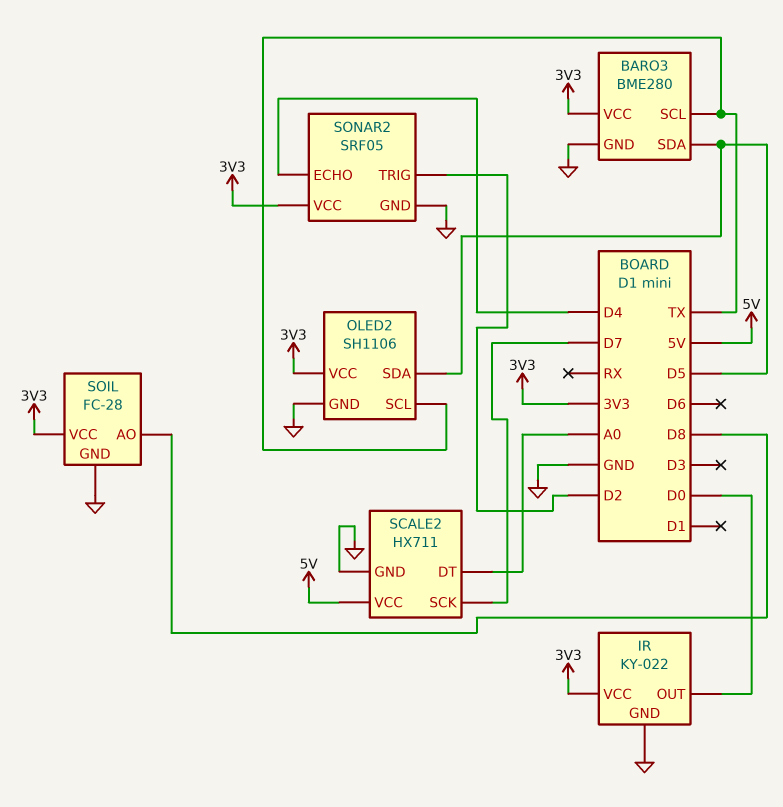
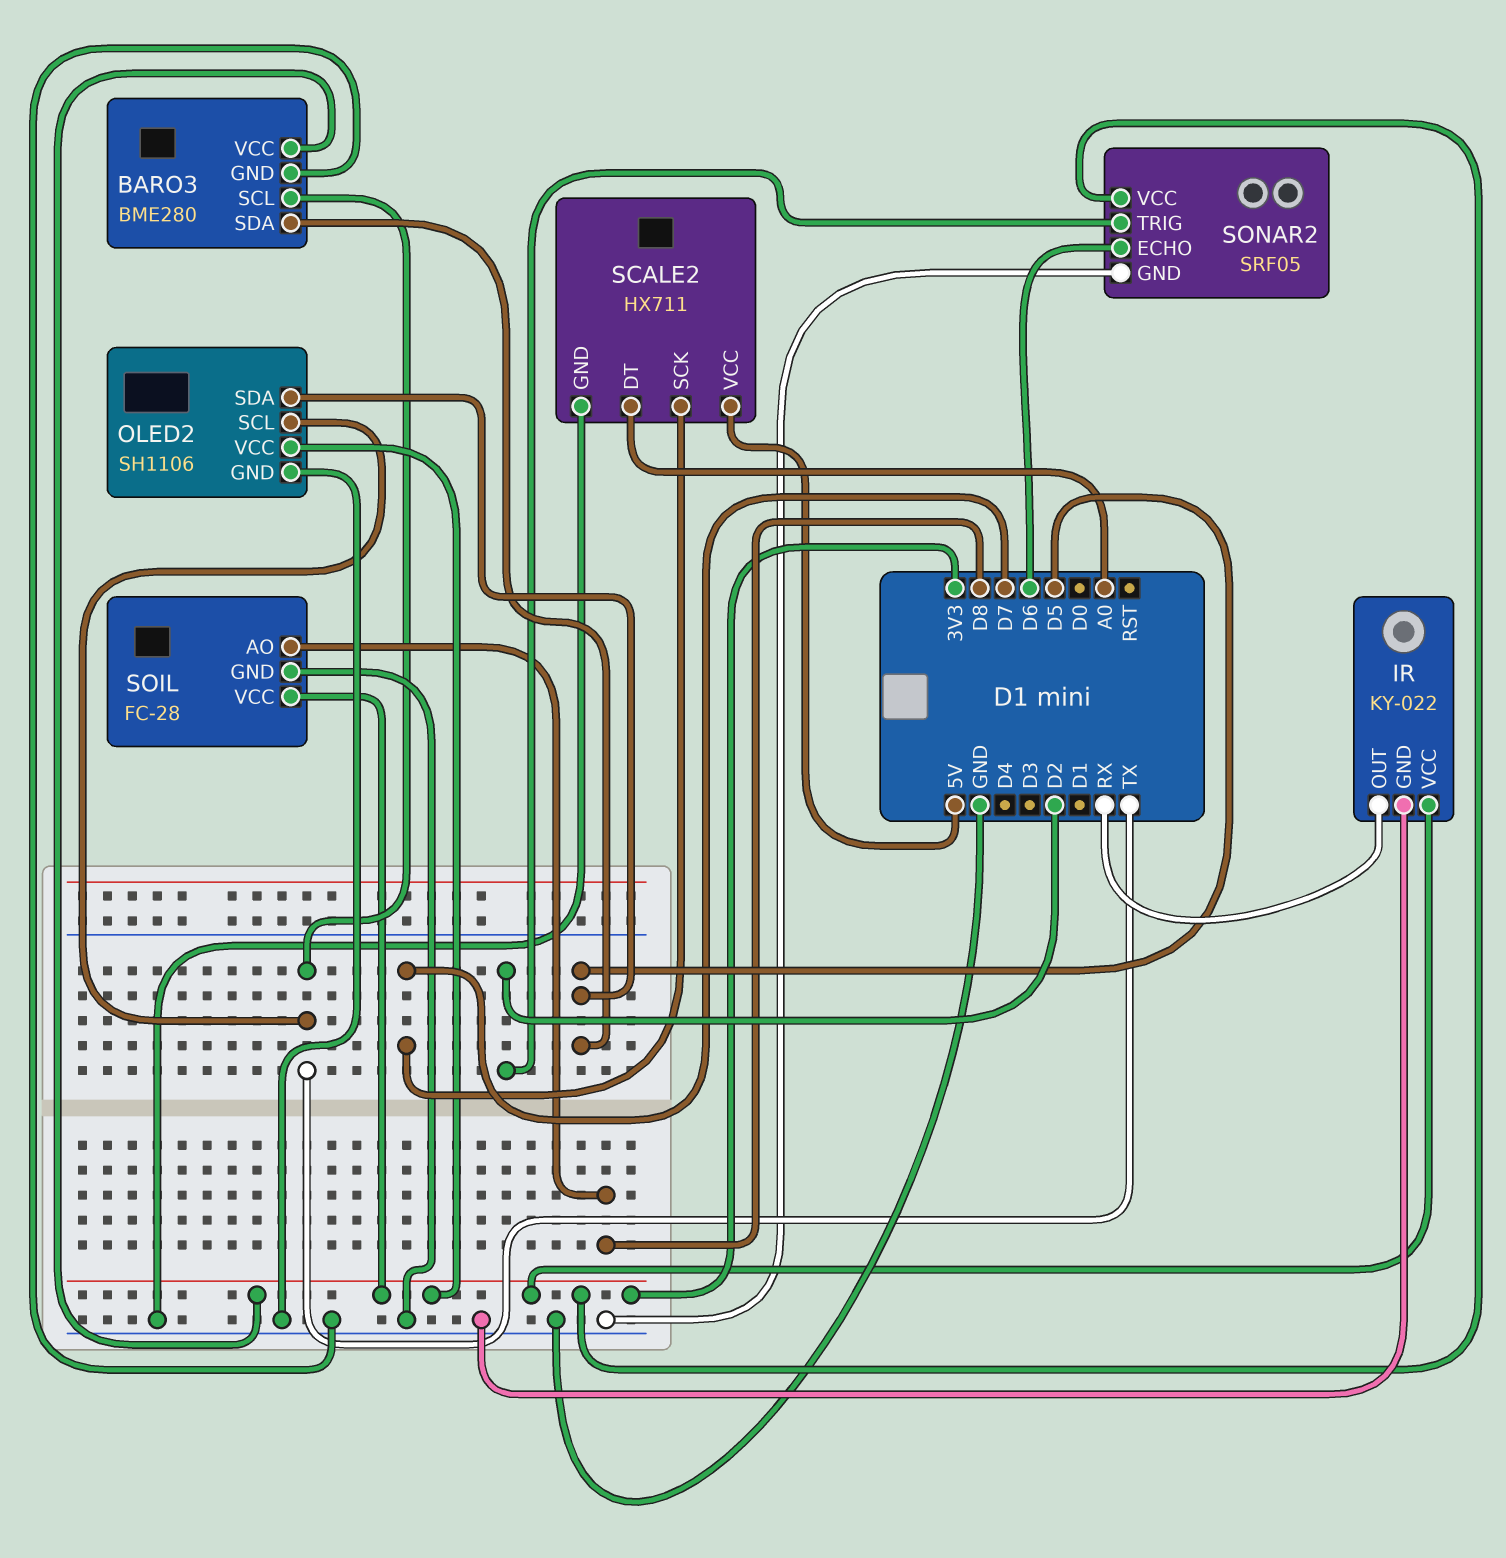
IR pin OUT: D0 -> RX
SONAR2 pin ECHO: D4 -> D6

